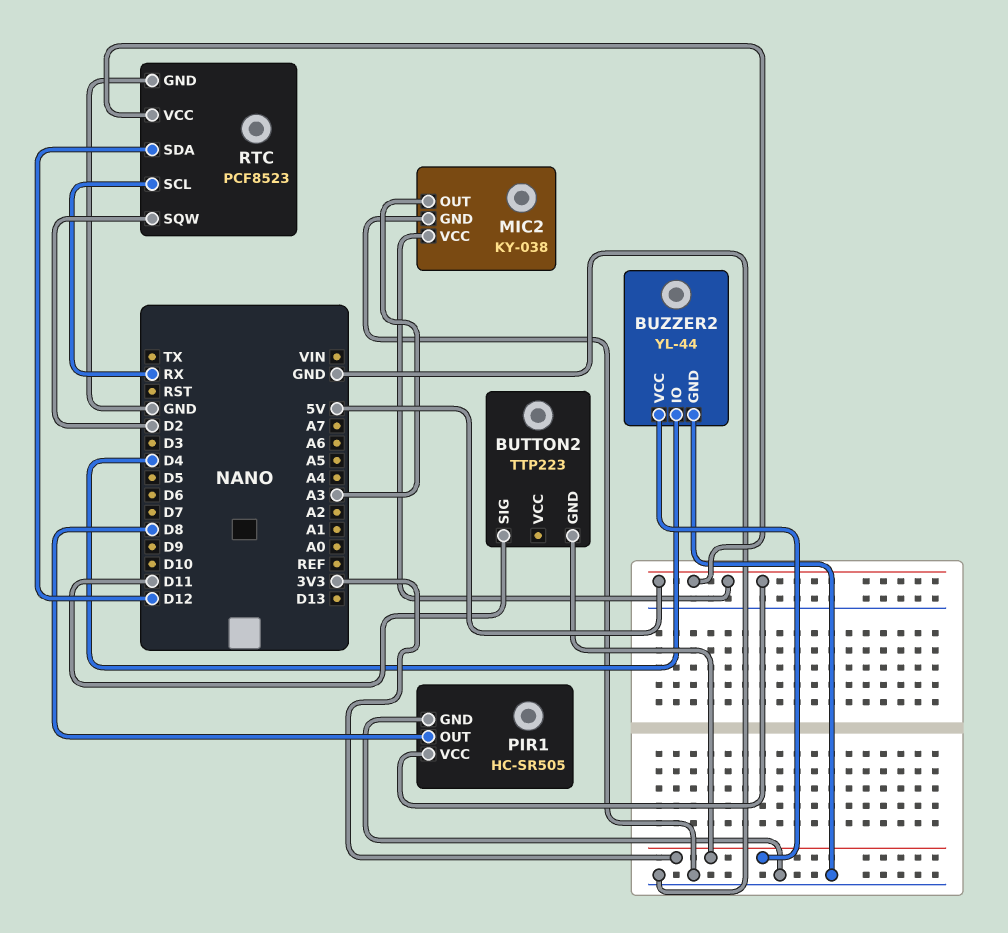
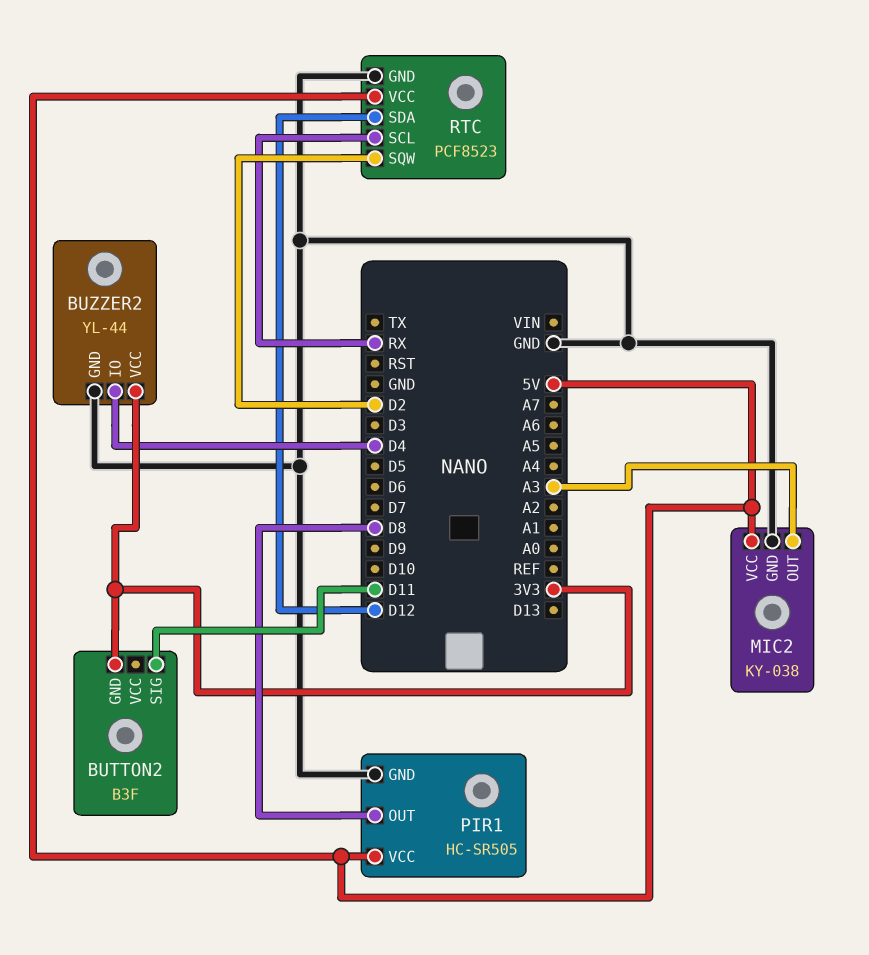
BUTTON2: TTP223 -> B3F

